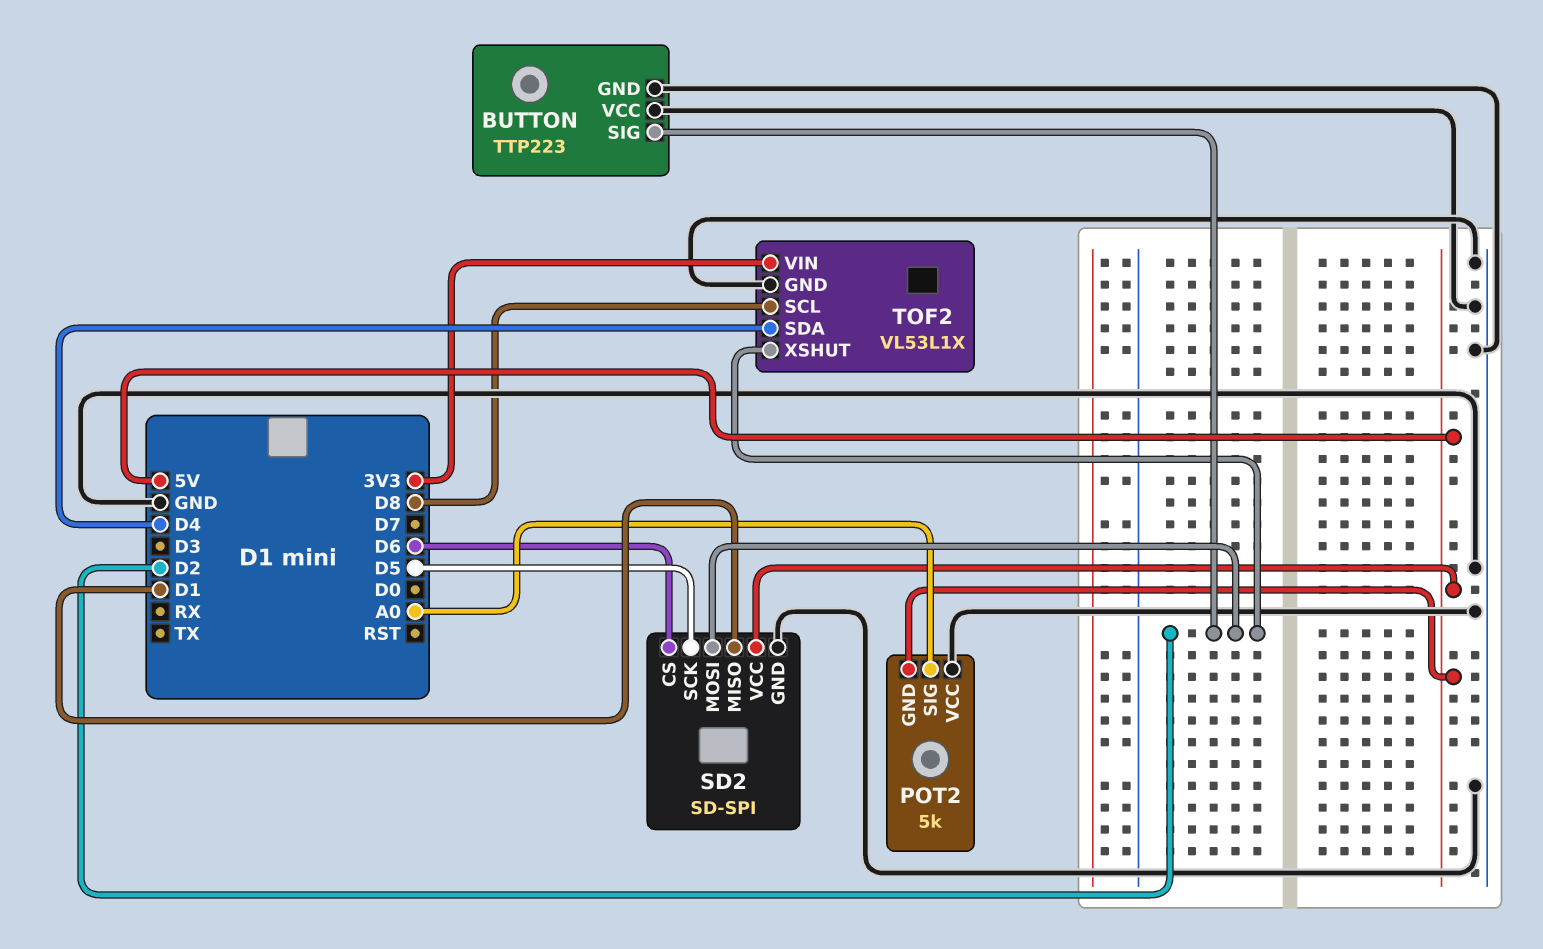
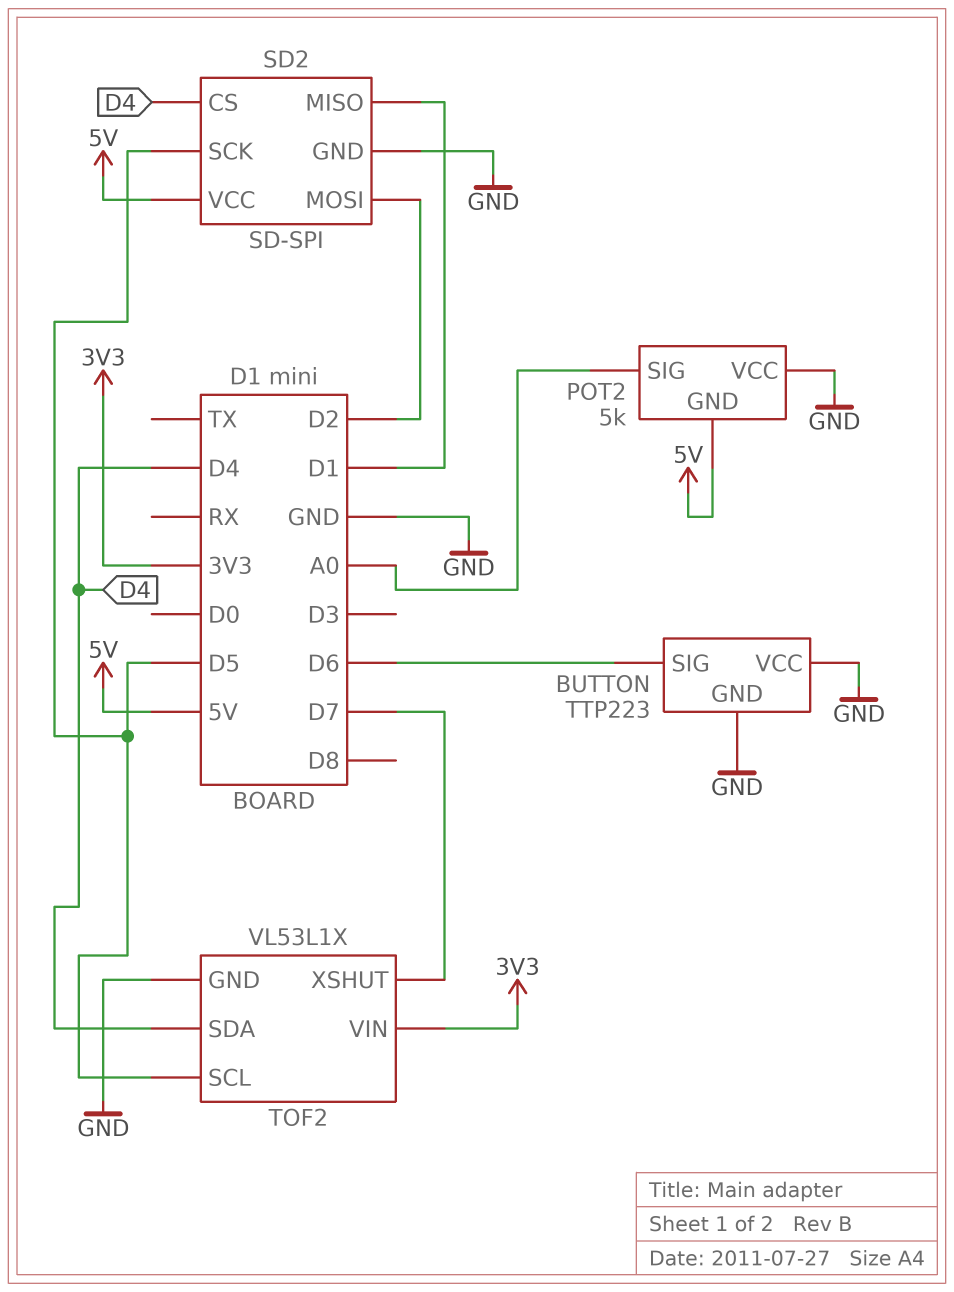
BUTTON pin SIG: D2 -> D6
SD2 pin CS: D6 -> D4
TOF2 pin SCL: D8 -> D5
TOF2 pin XSHUT: D2 -> D7

